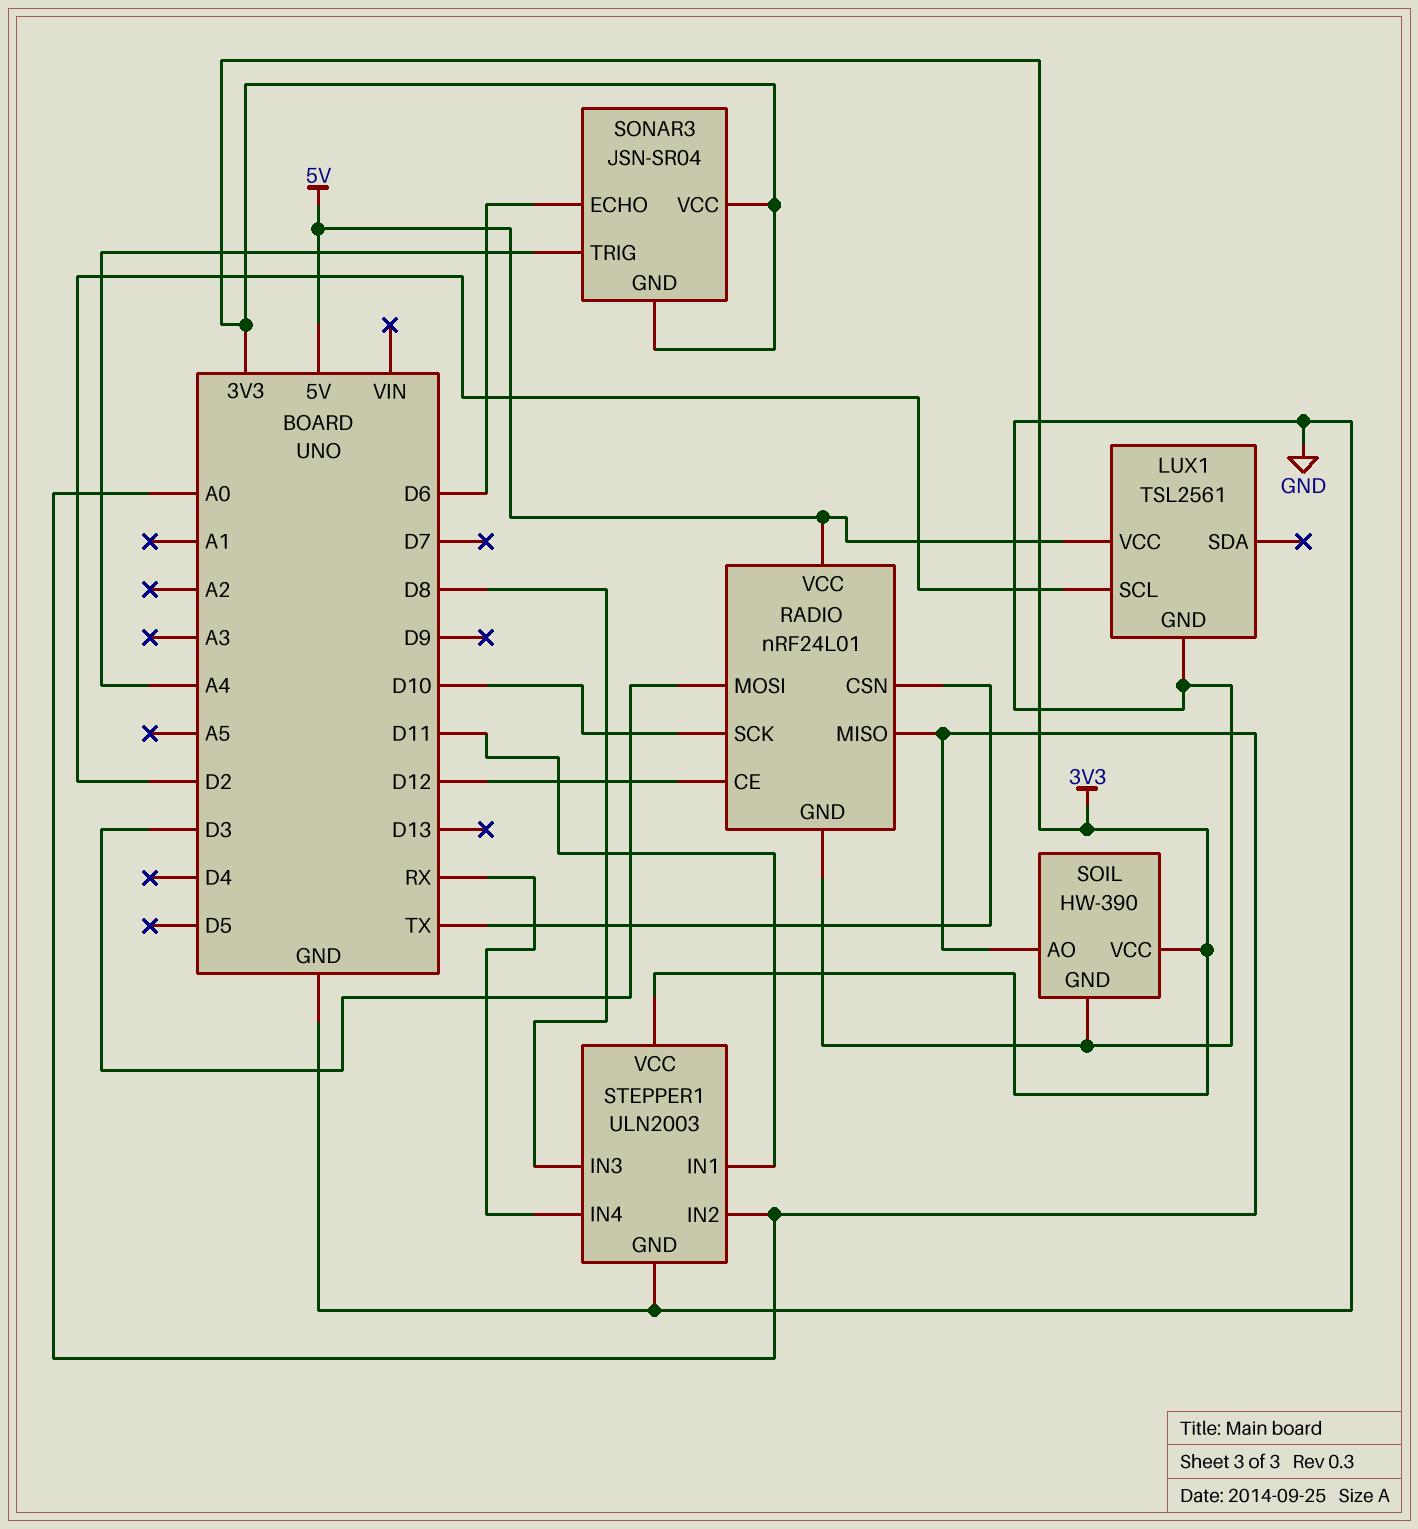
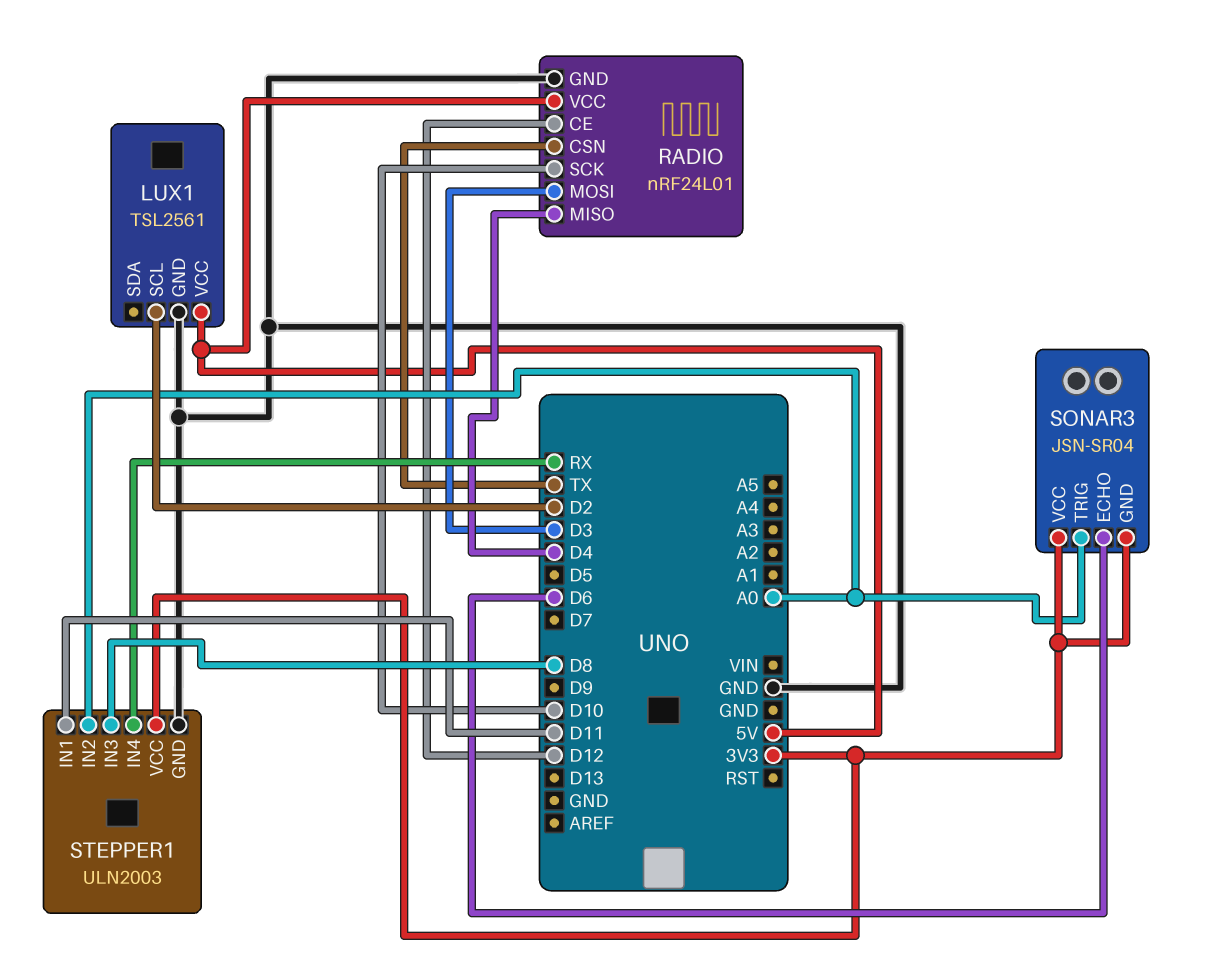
RADIO pin MISO: A0 -> D4
SOIL: HW-390 -> none
SOIL pin AO: A0 -> none
SOIL pin GND: GND -> none
SOIL pin VCC: 3V3 -> none
SONAR3 pin TRIG: A4 -> A0

